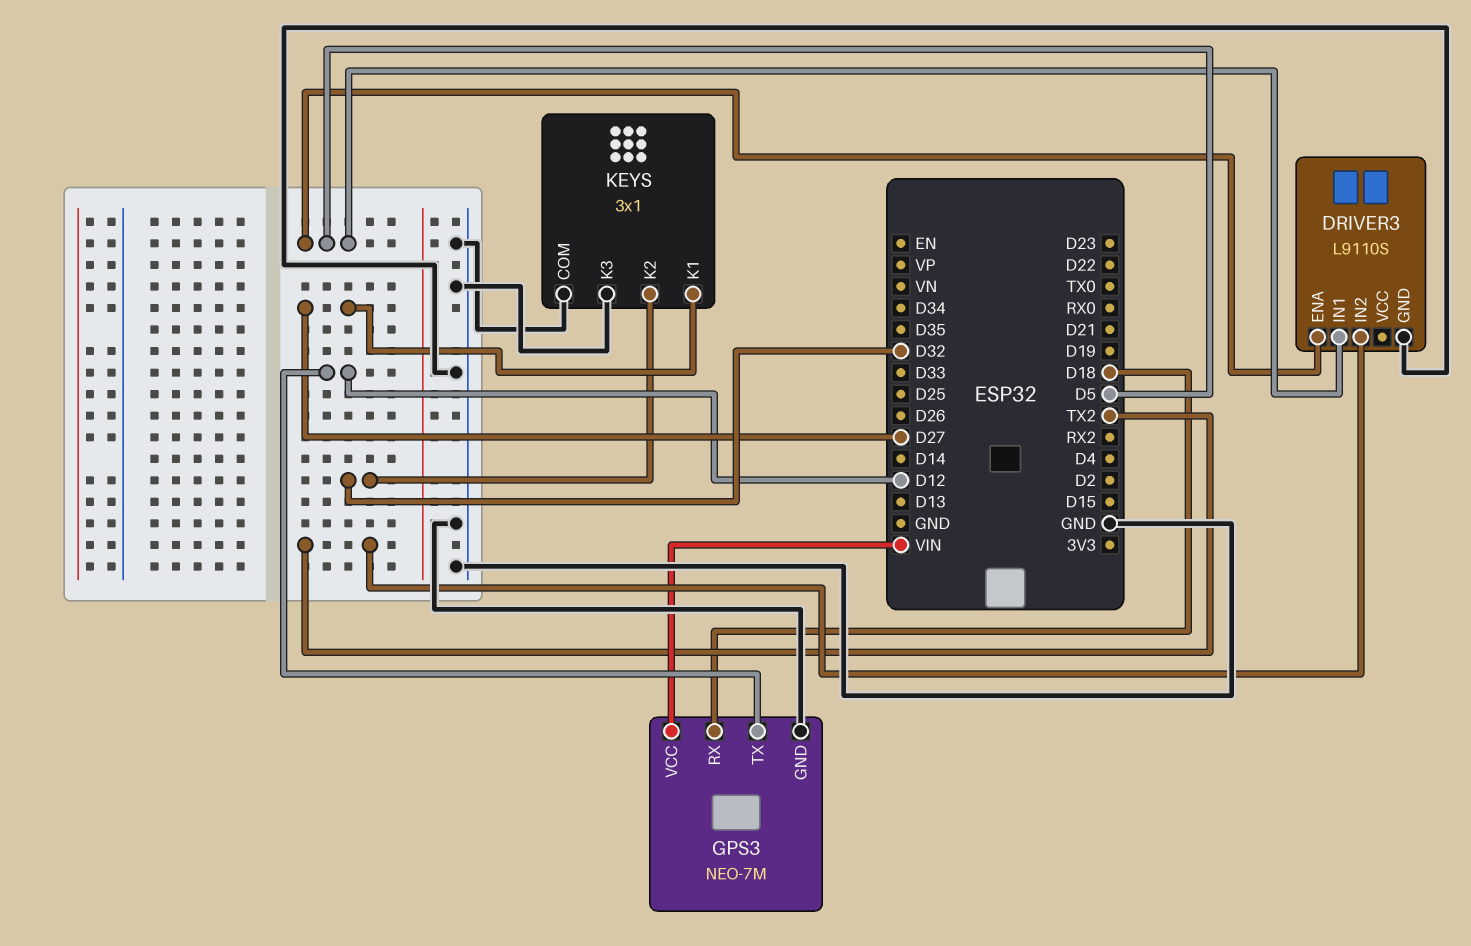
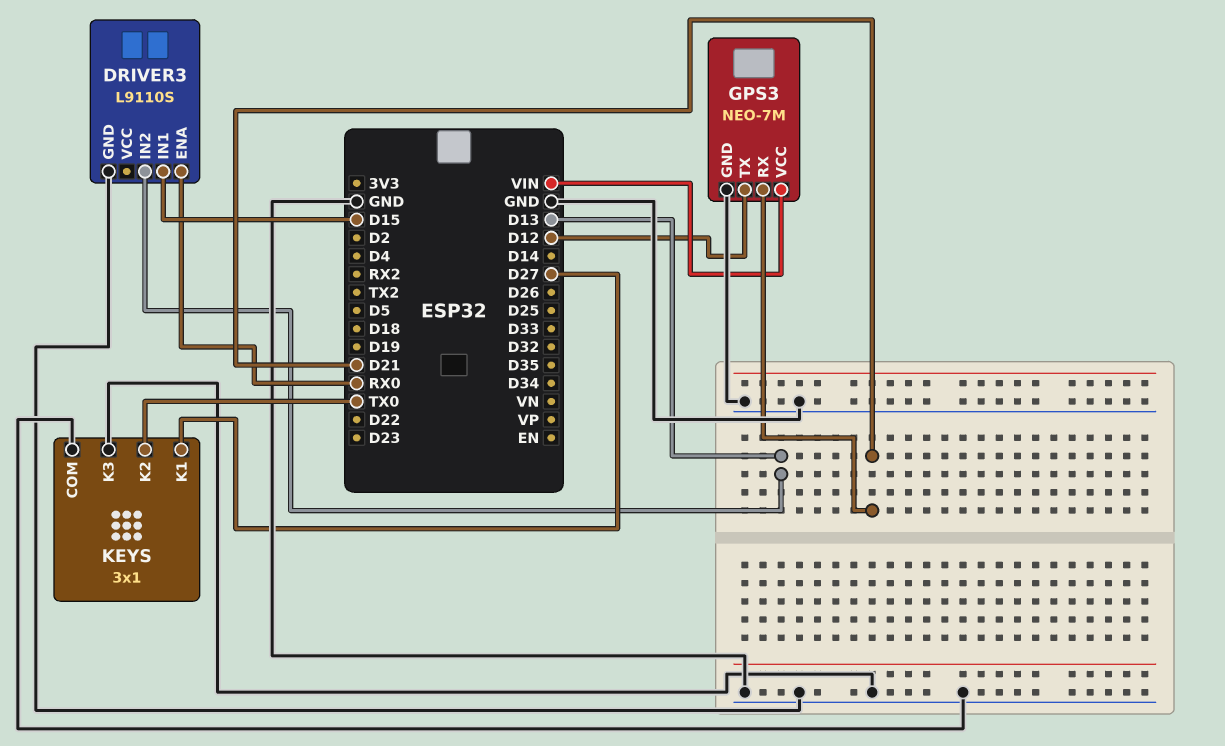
DRIVER3 pin ENA: D5 -> RX0
DRIVER3 pin IN1: D5 -> D15
DRIVER3 pin IN2: TX2 -> D13
GPS3 pin RX: D18 -> D21
KEYS pin K2: D32 -> TX0

